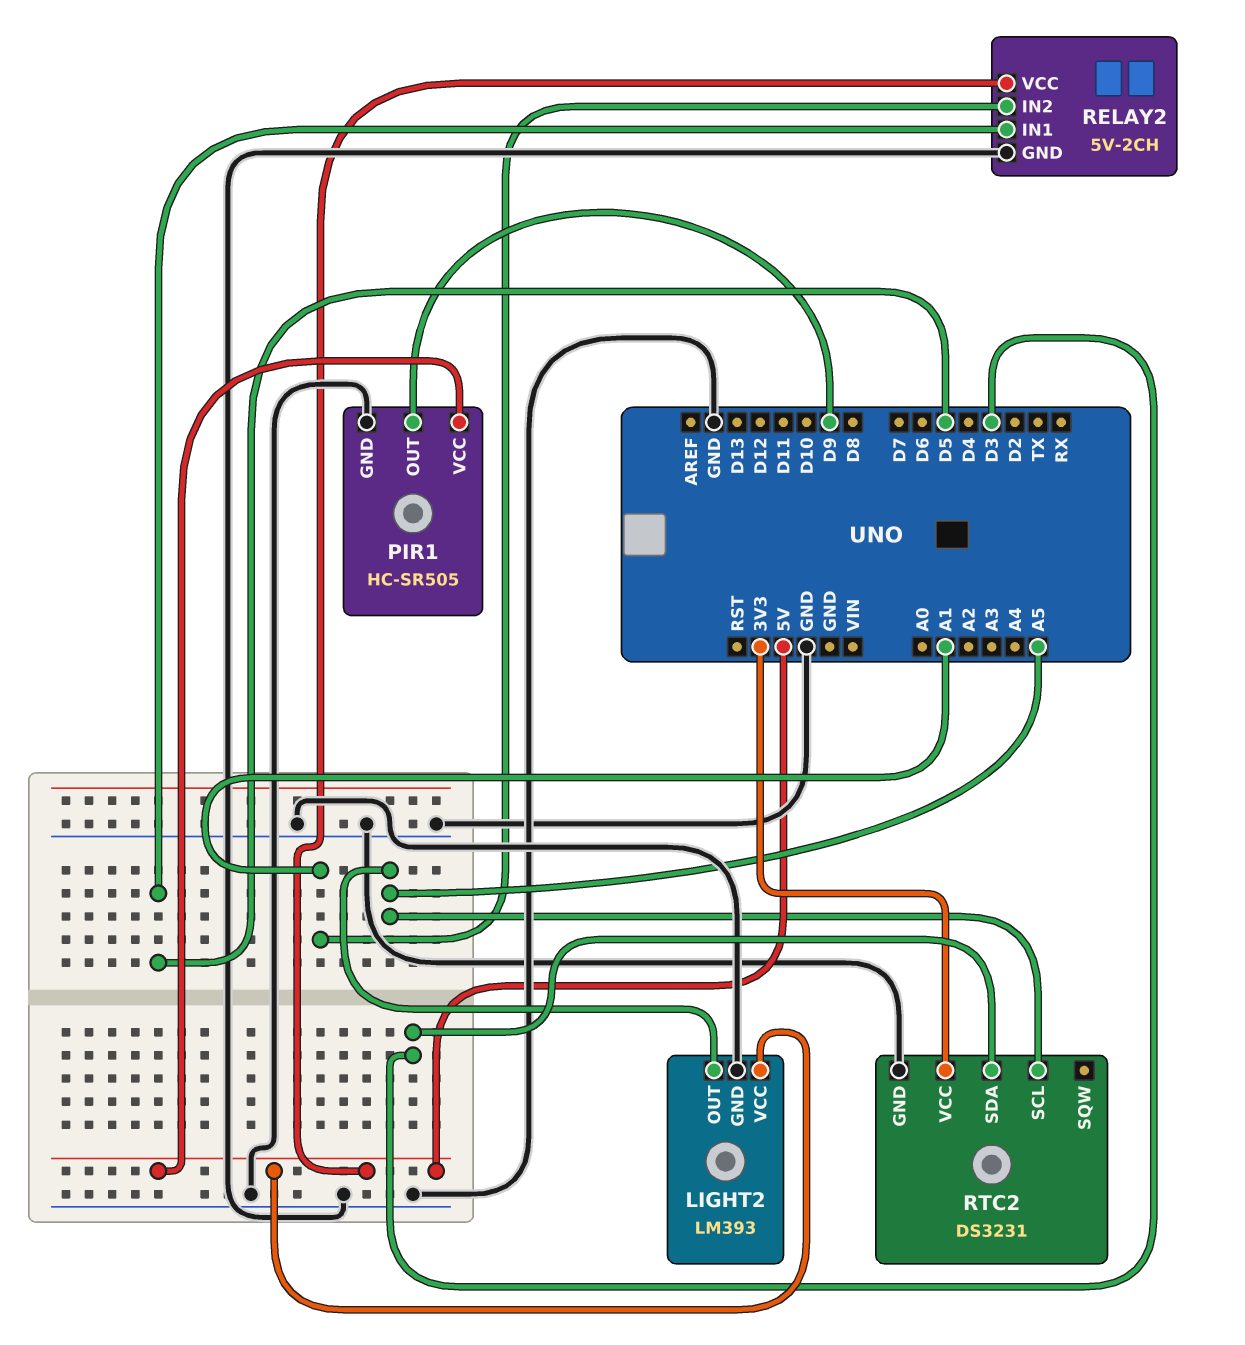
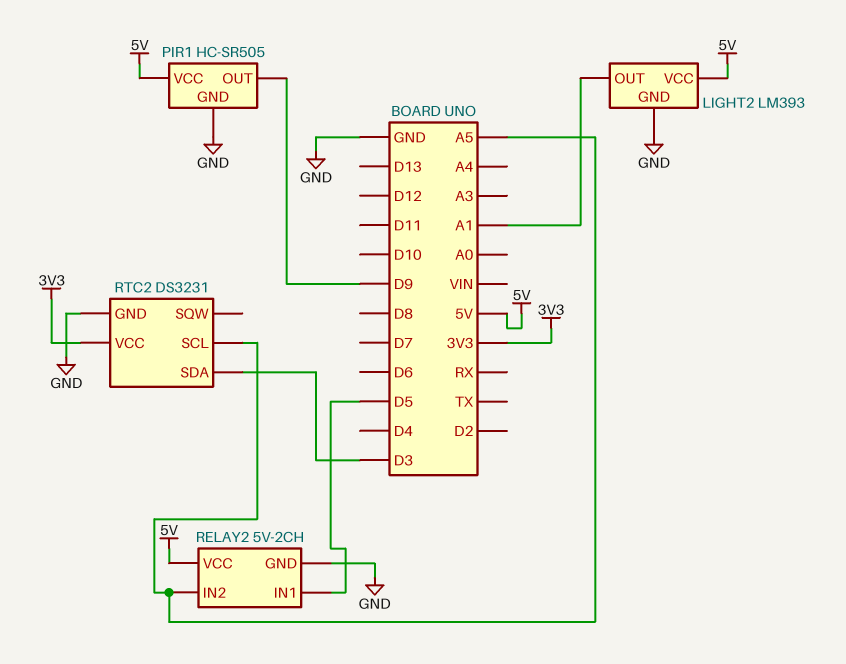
LIGHT2 pin OUT: A5 -> A1
RELAY2 pin IN2: A1 -> A5

